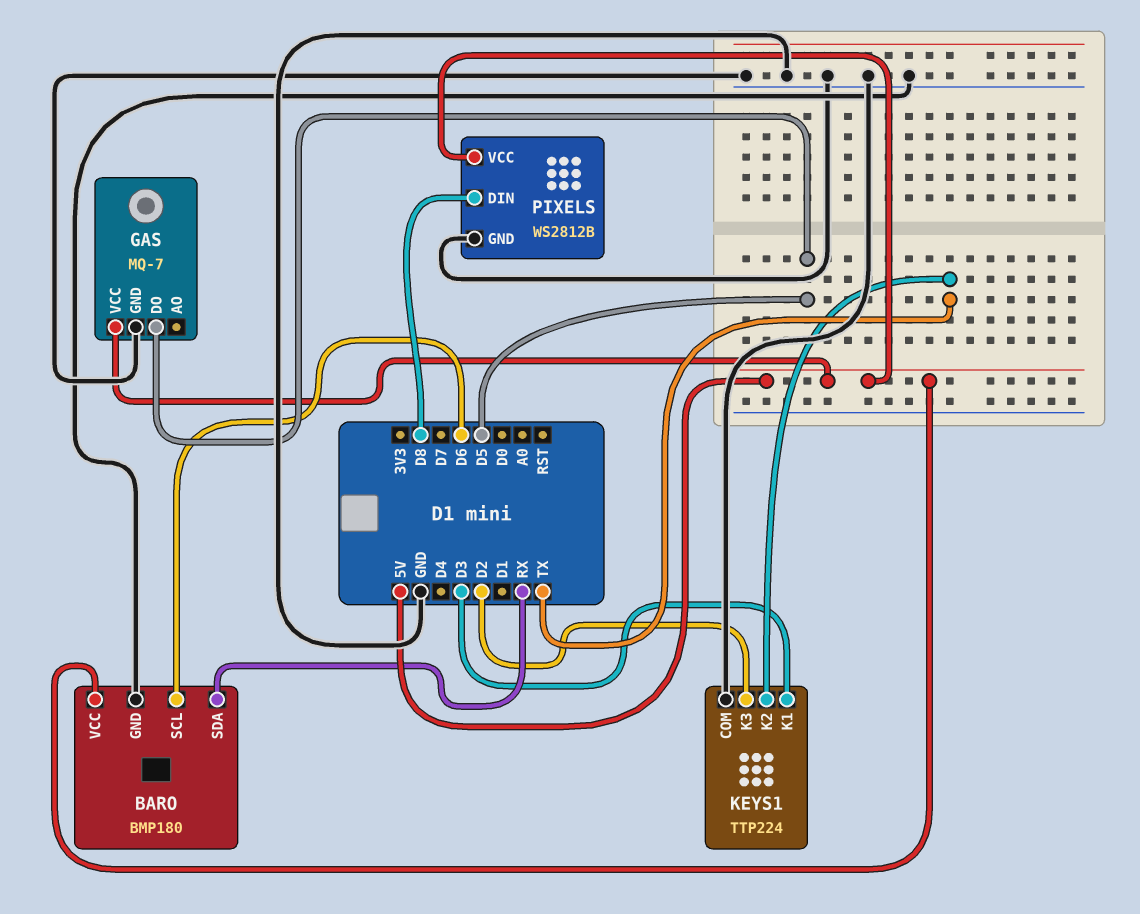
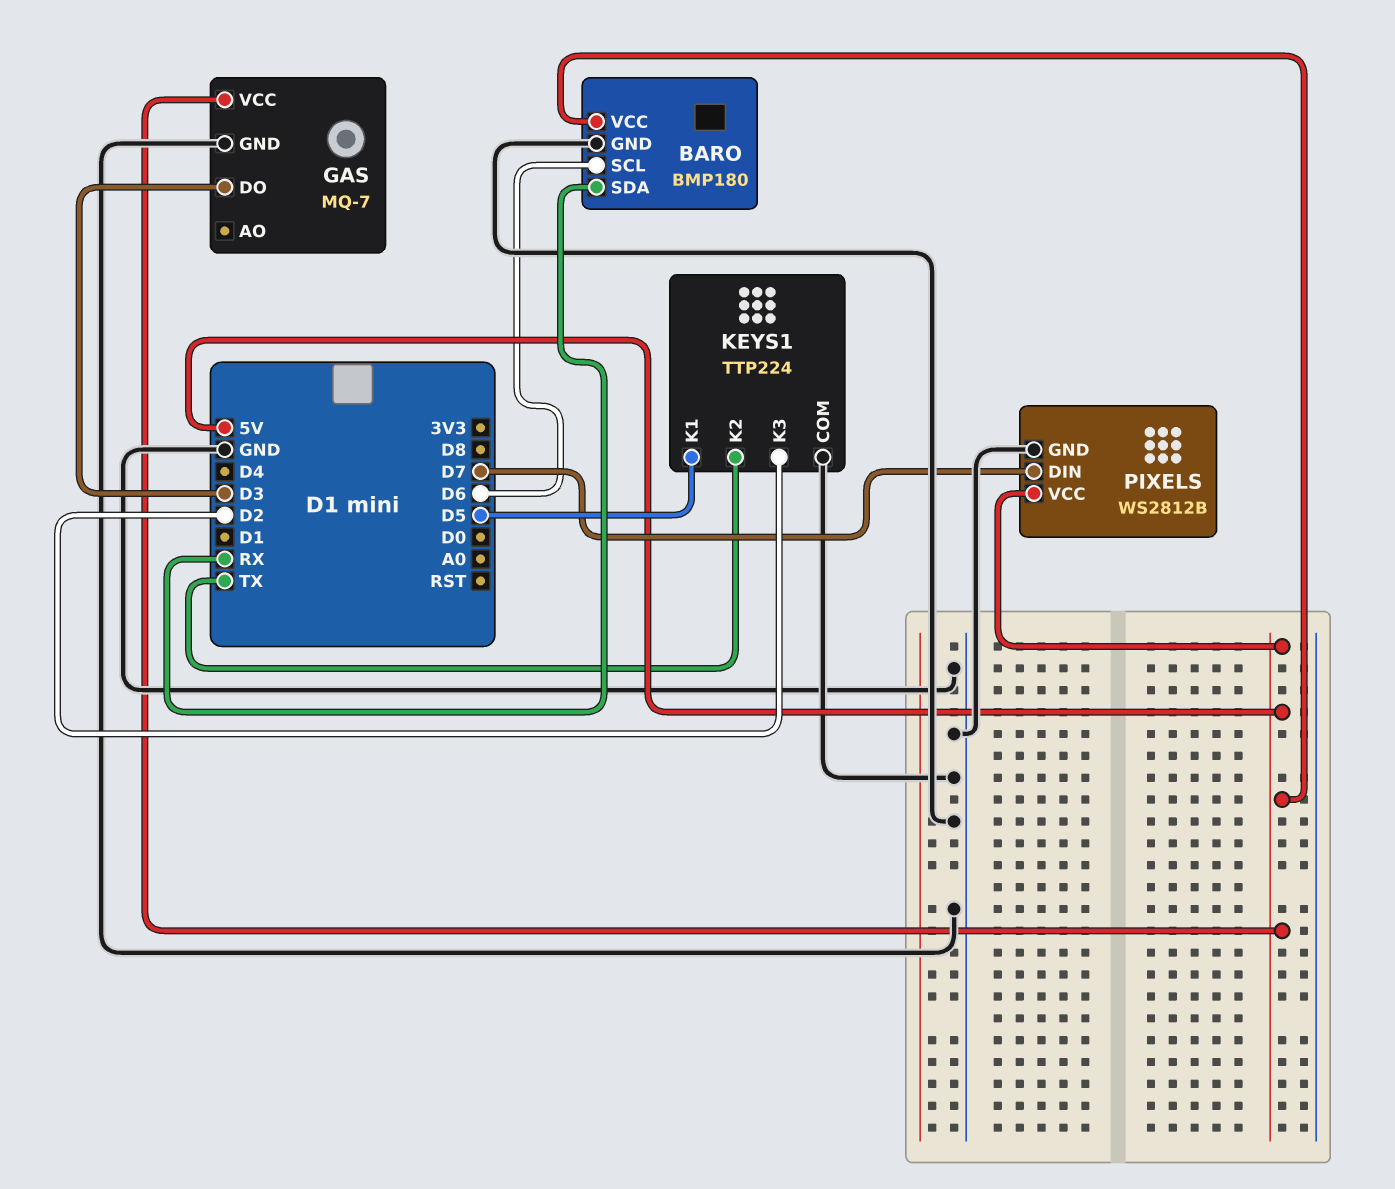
GAS pin DO: D5 -> D3
KEYS1 pin K1: D3 -> D5
PIXELS pin DIN: D8 -> D7

